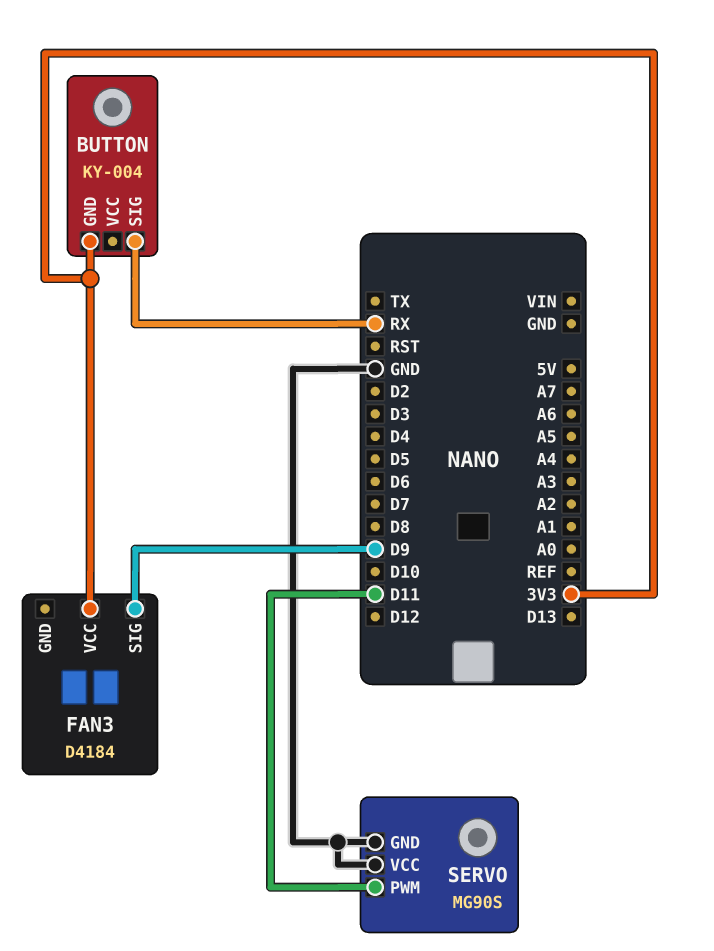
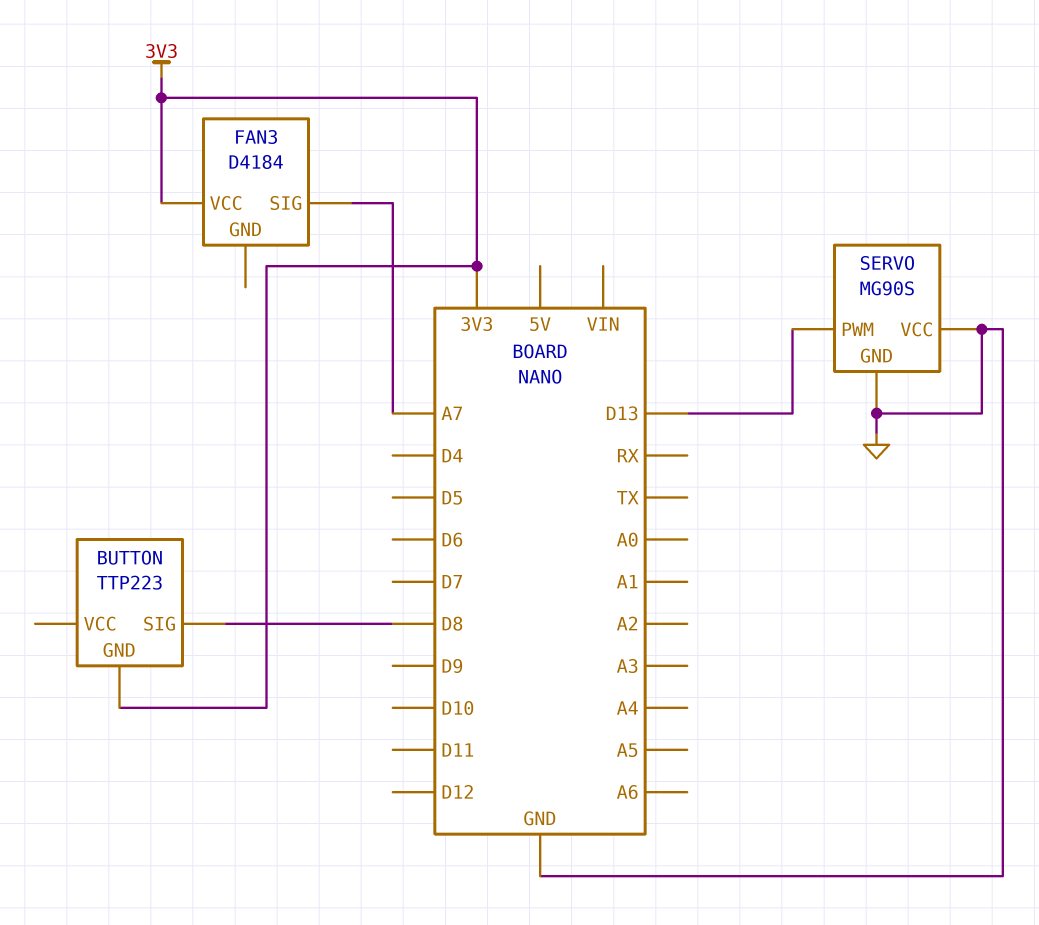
BUTTON: KY-004 -> TTP223
BUTTON pin SIG: RX -> D8
FAN3 pin SIG: D9 -> A7
SERVO pin PWM: D11 -> D13

